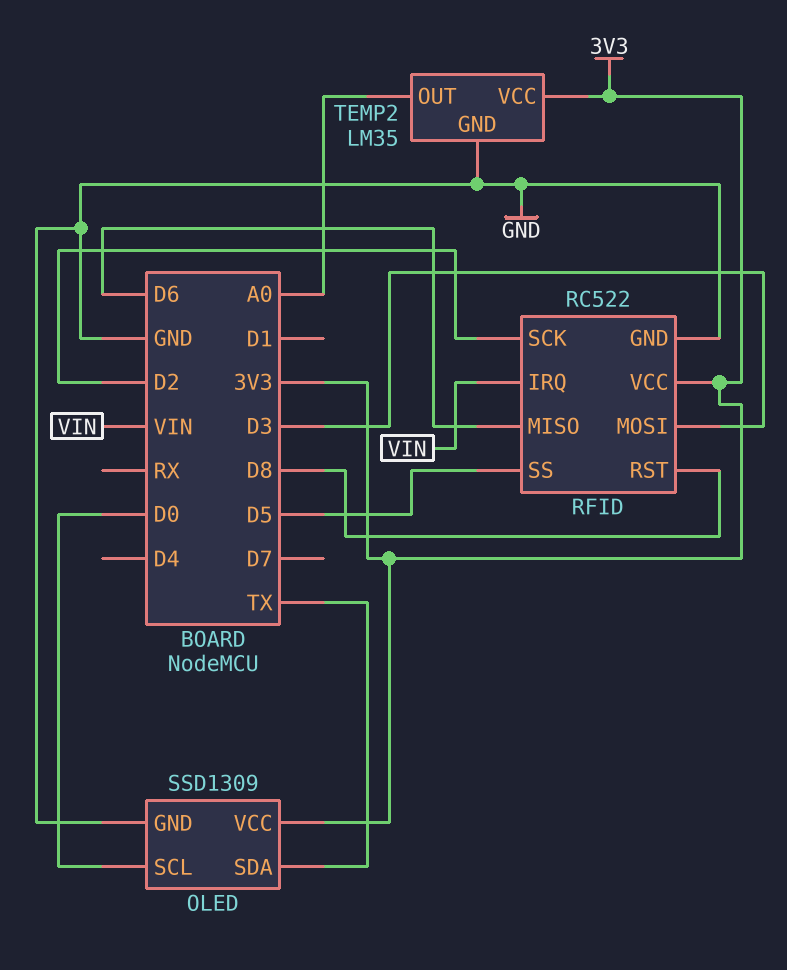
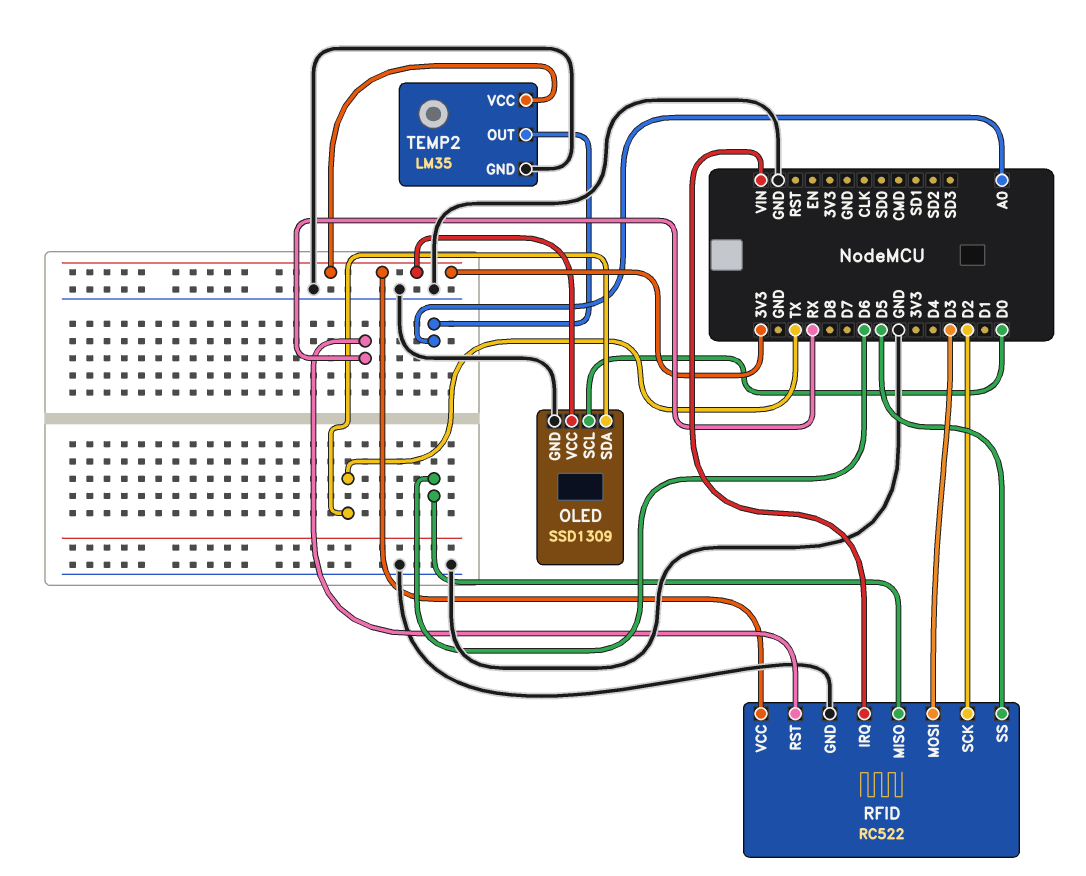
RFID pin RST: D8 -> RX

